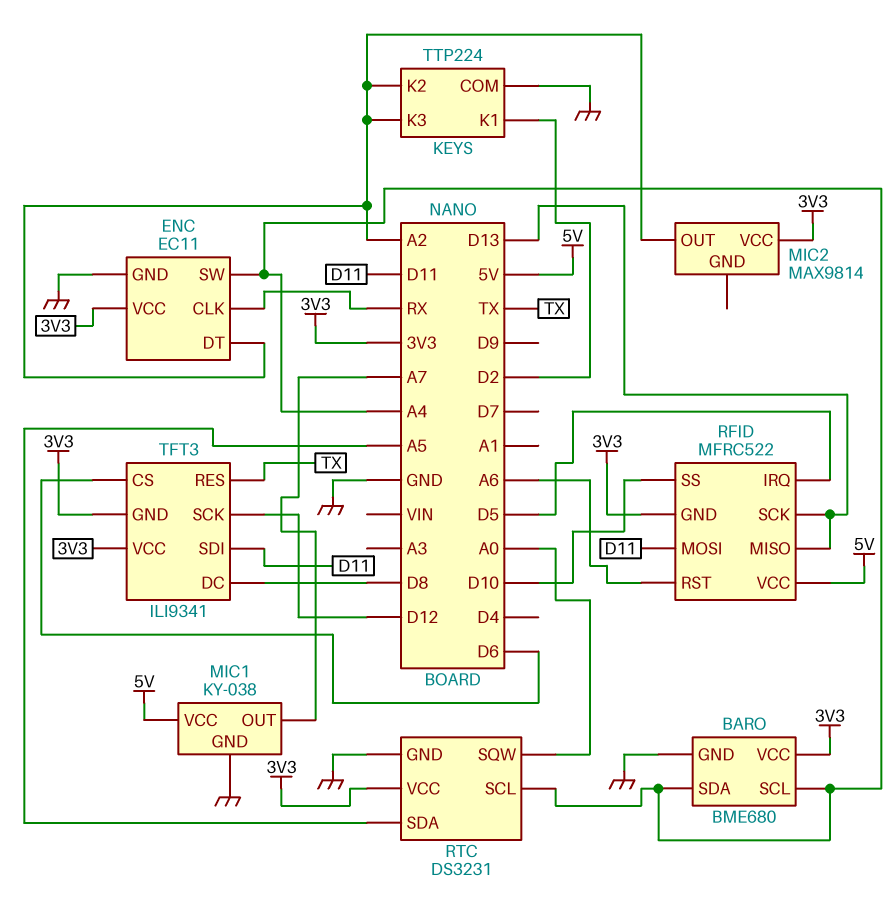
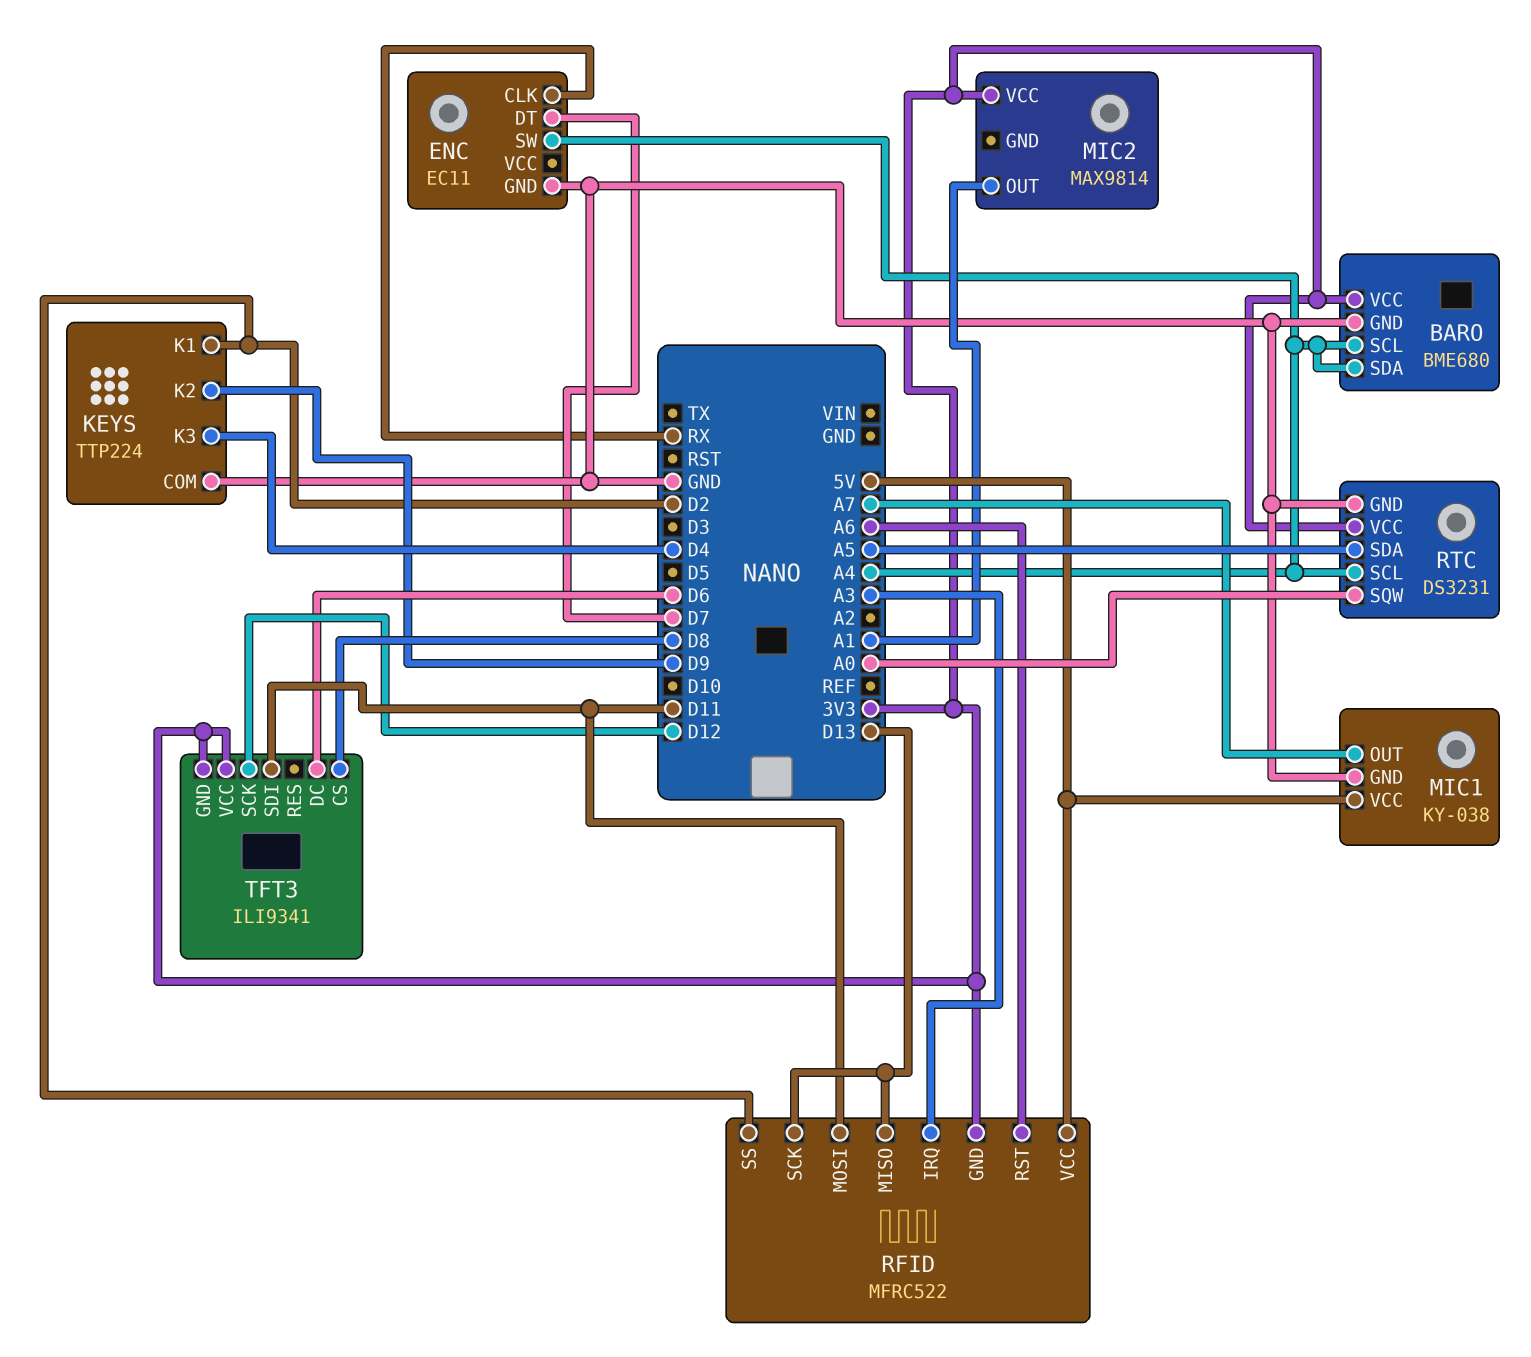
ENC pin DT: A2 -> D7
ENC pin VCC: 3V3 -> none
KEYS pin K2: A2 -> D9
KEYS pin K3: A2 -> D4
MIC2 pin OUT: A2 -> A1
RFID pin IRQ: D5 -> A3
RFID pin SS: D10 -> D2
TFT3 pin CS: D6 -> D8
TFT3 pin DC: D8 -> D6
TFT3 pin RES: TX -> none

